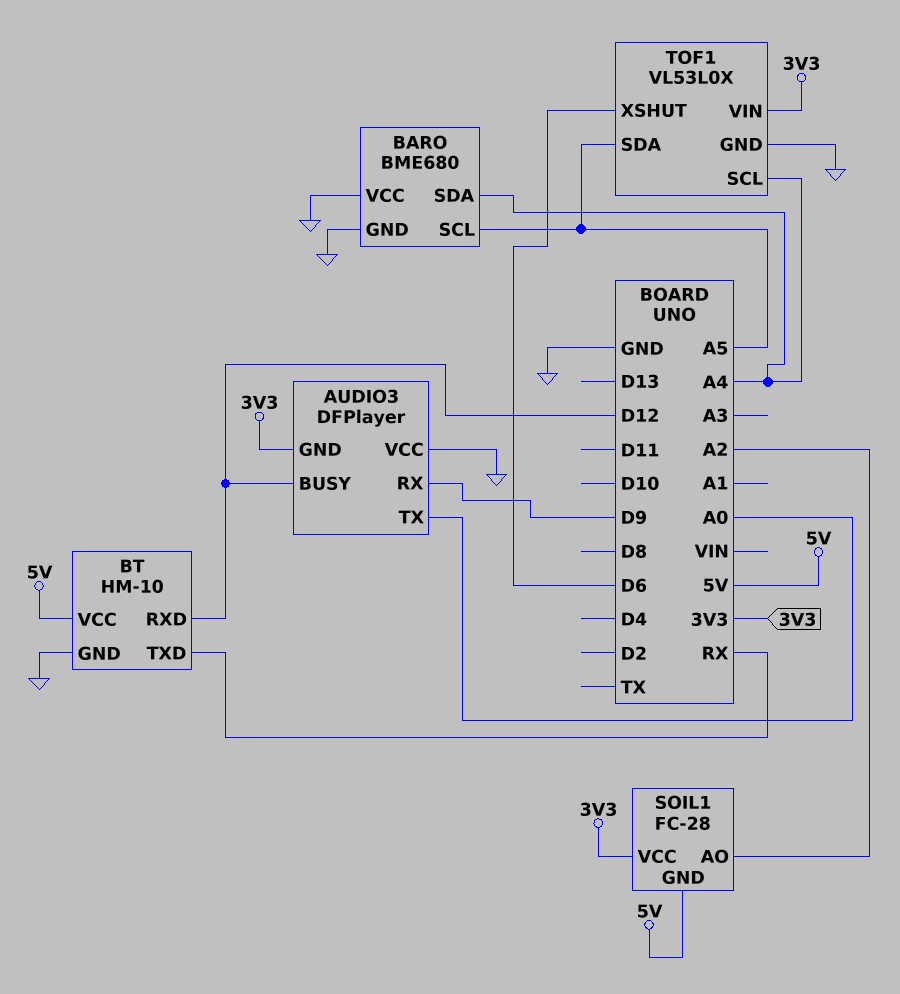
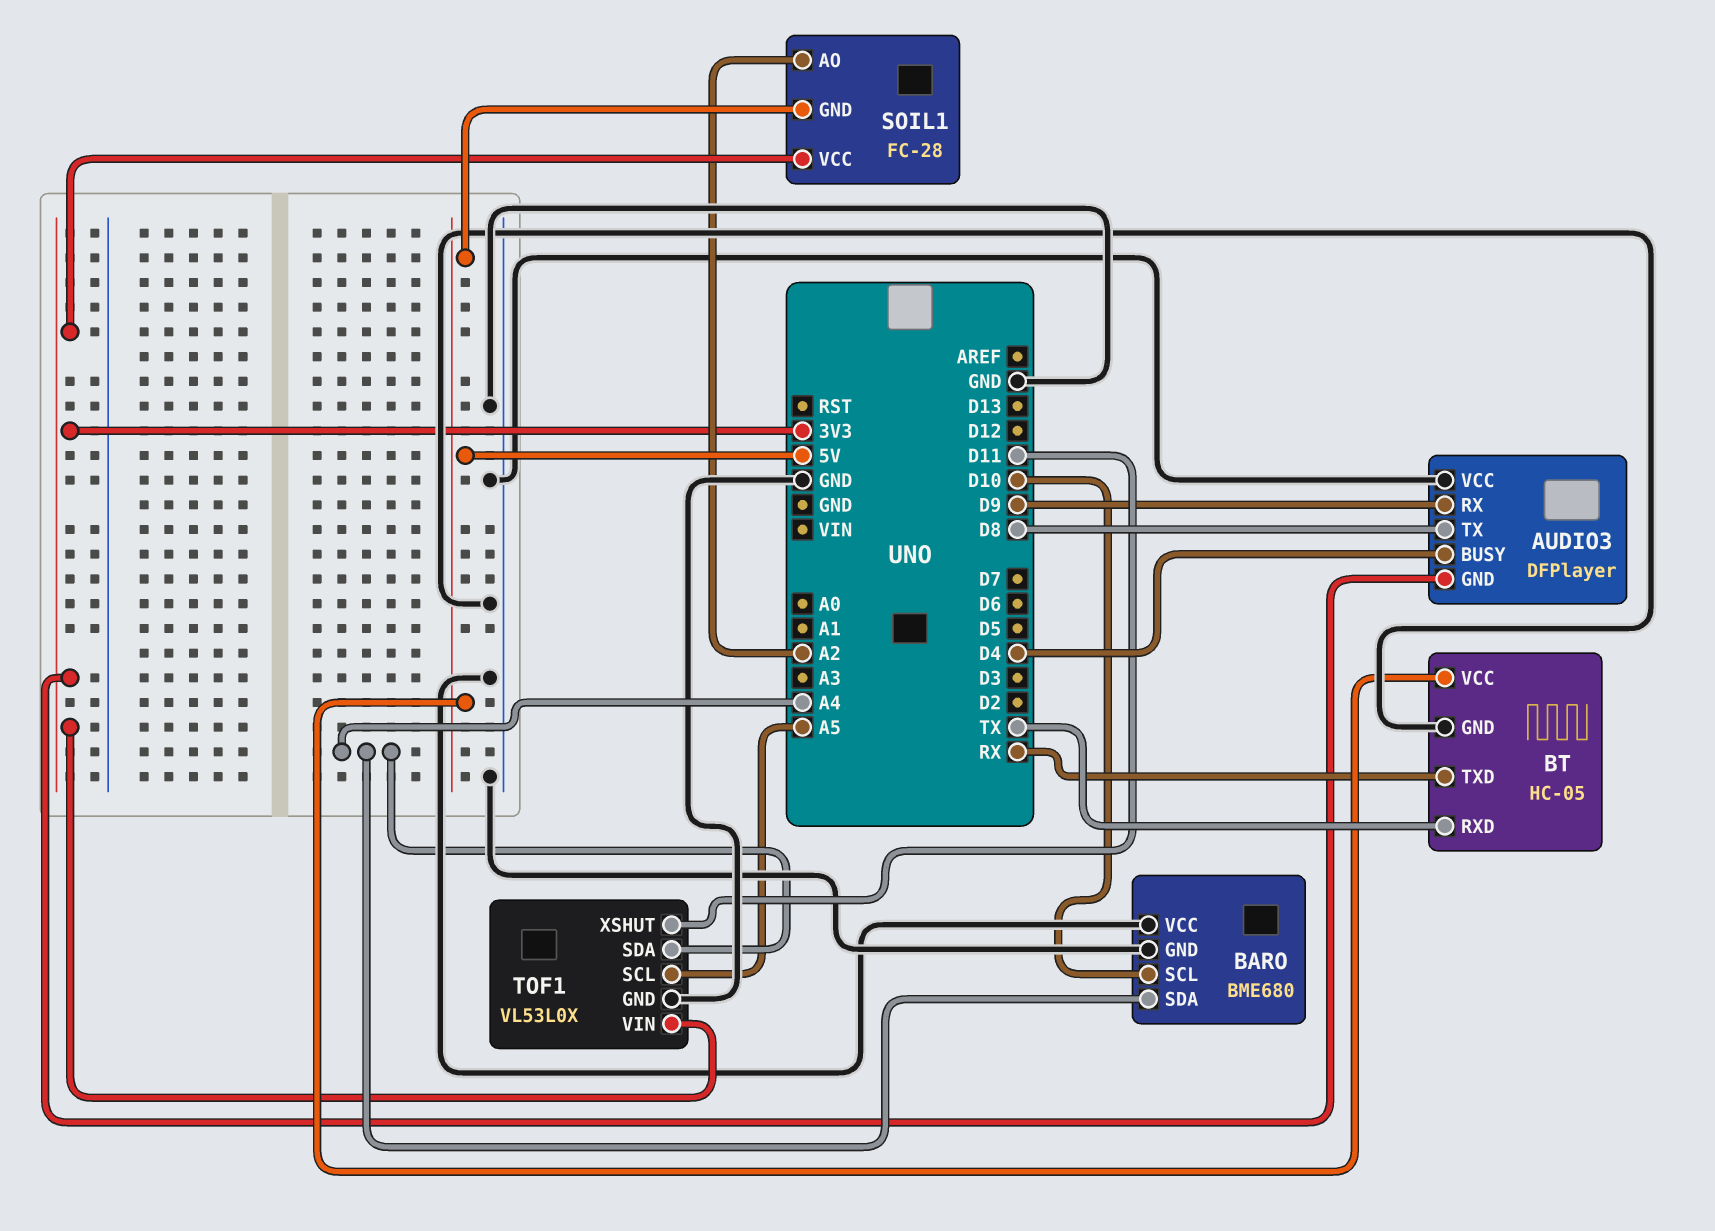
AUDIO3 pin BUSY: D12 -> D4
AUDIO3 pin TX: A0 -> D8
BARO pin SCL: A5 -> D10
BT: HM-10 -> HC-05
BT pin RXD: D12 -> TX
TOF1 pin SCL: A4 -> A5
TOF1 pin SDA: A5 -> A4
TOF1 pin XSHUT: D6 -> D11

